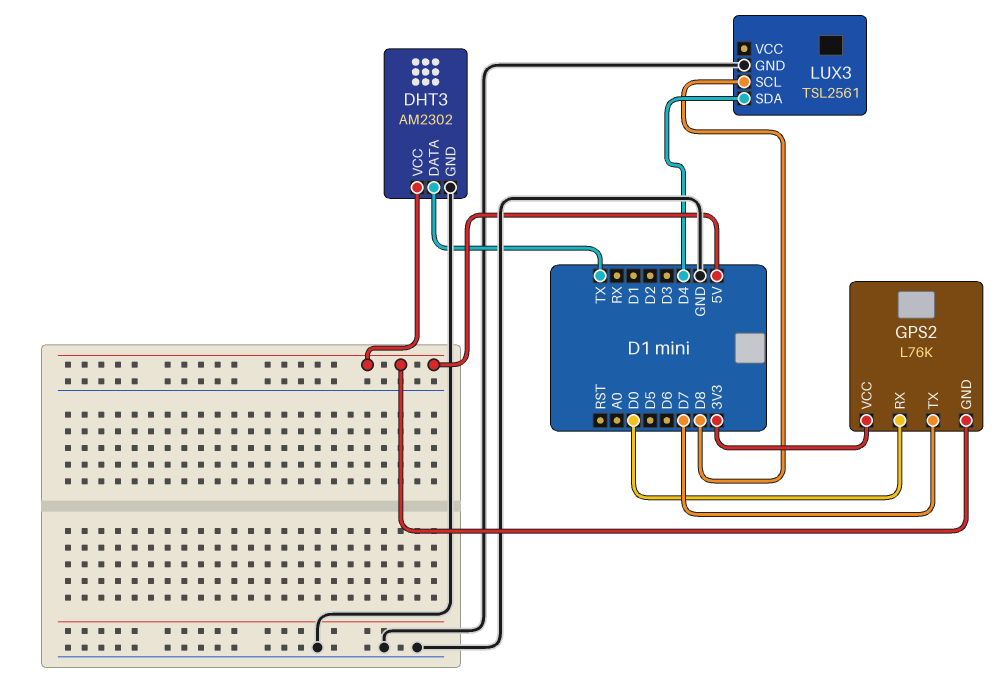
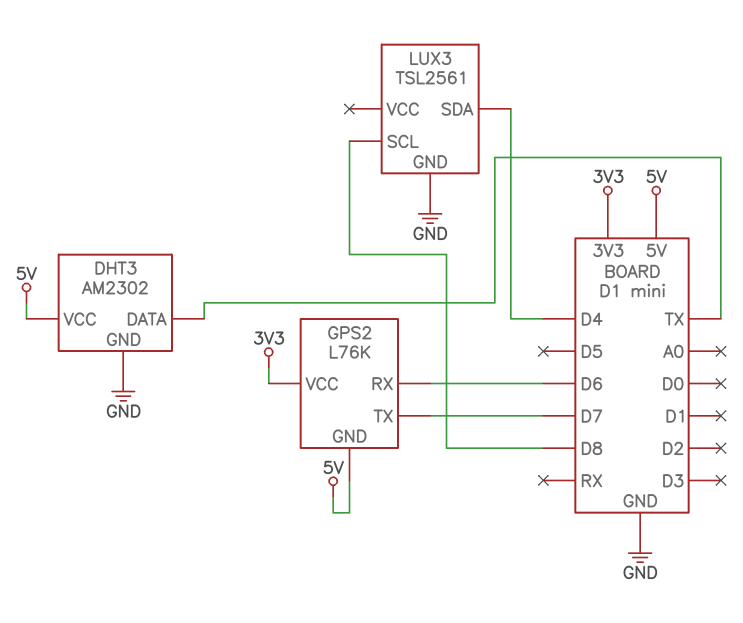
GPS2 pin RX: D0 -> D6

